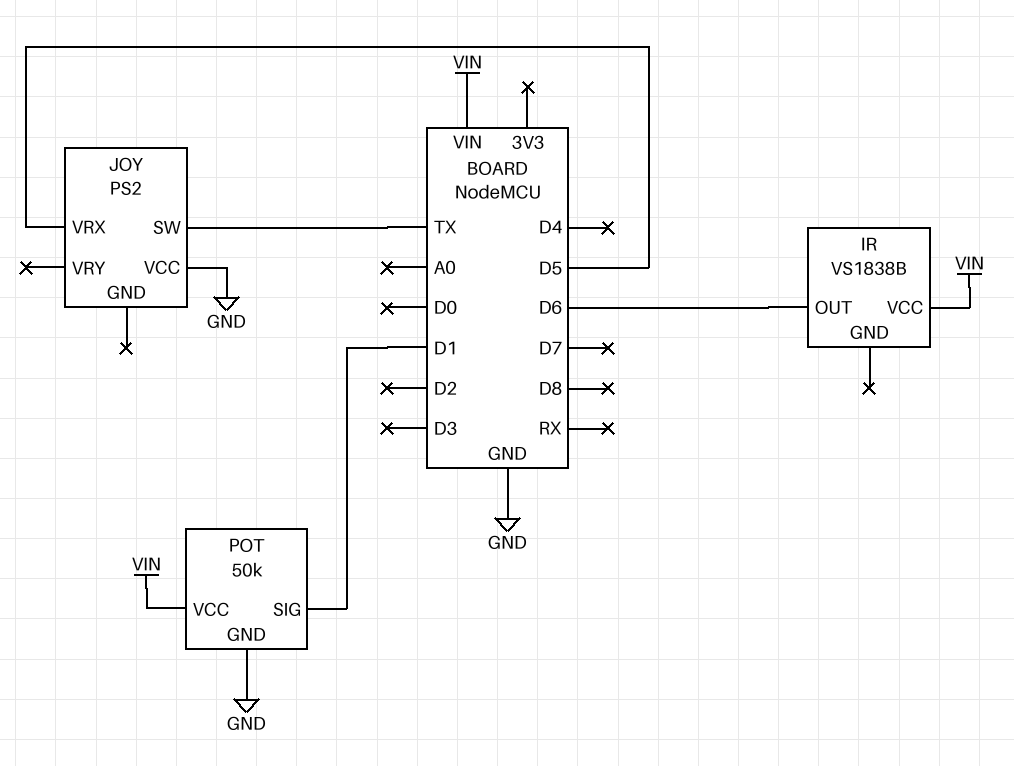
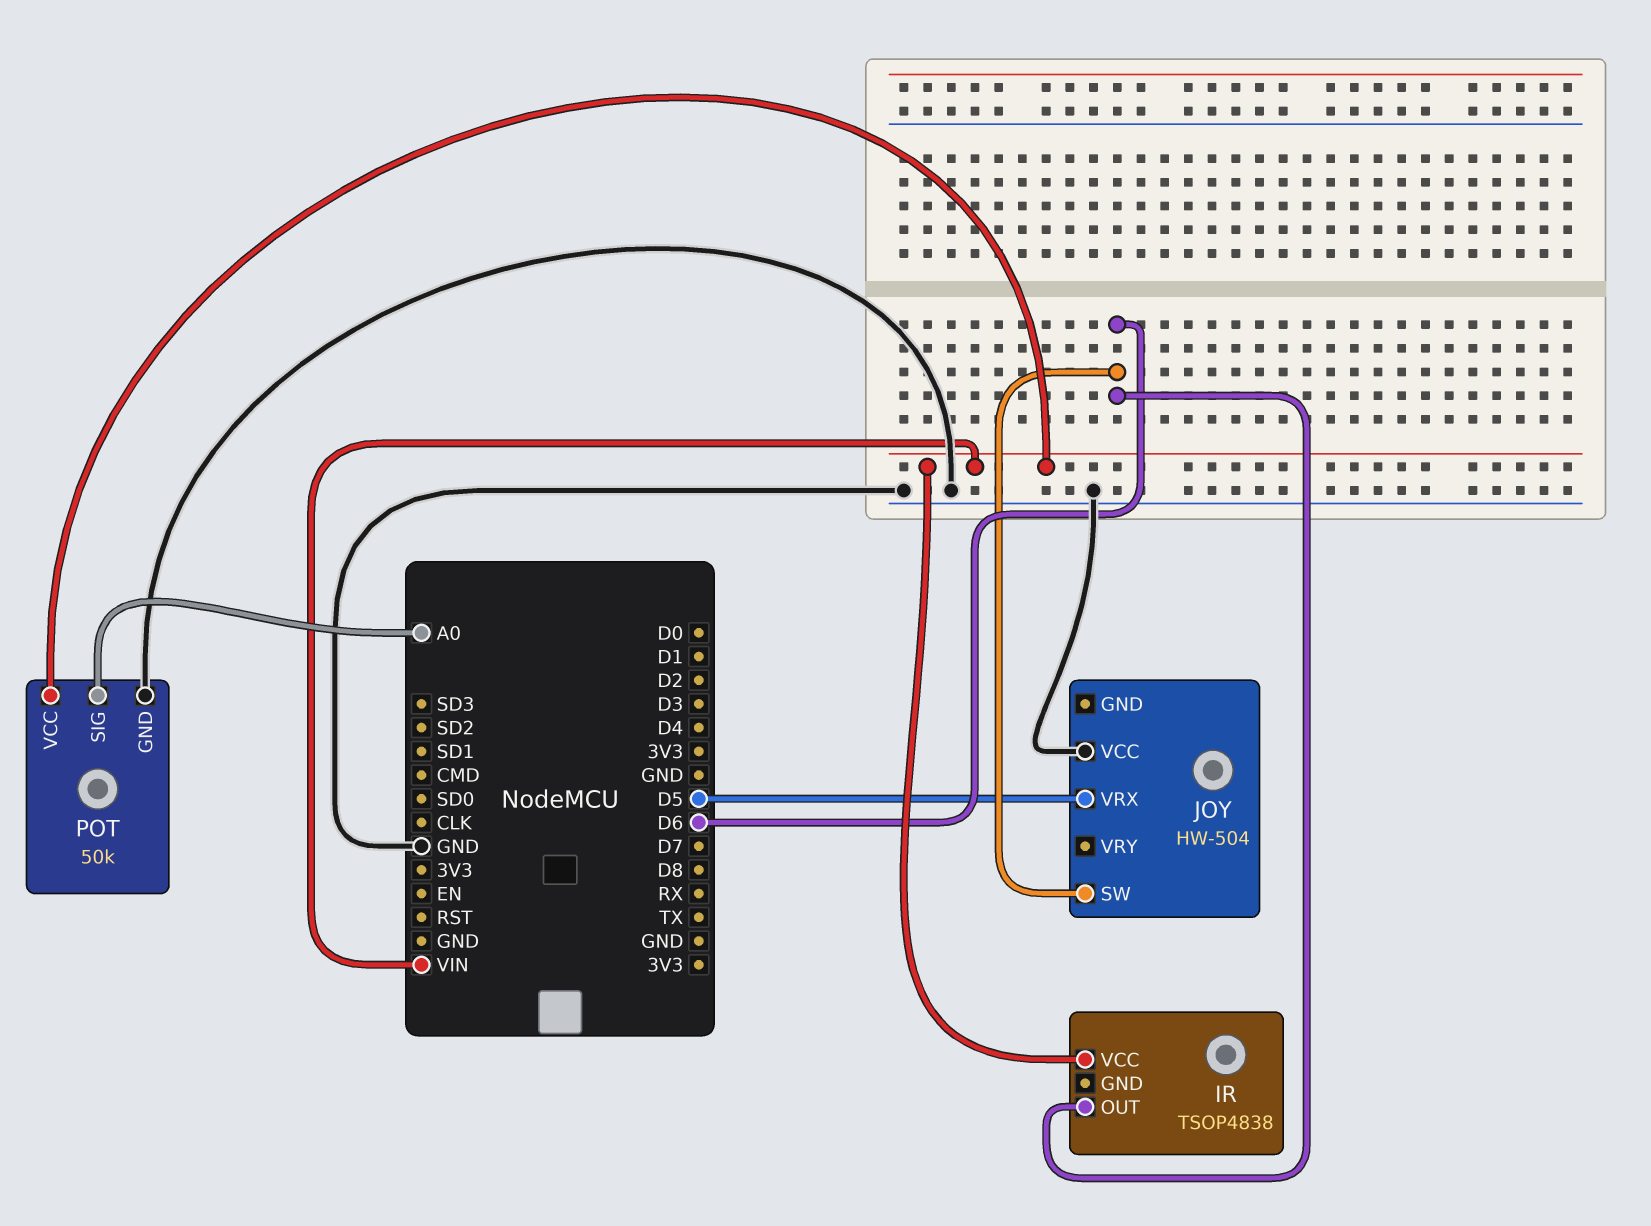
IR: VS1838B -> TSOP4838
JOY: PS2 -> HW-504
JOY pin SW: TX -> D6
POT pin SIG: D1 -> A0

